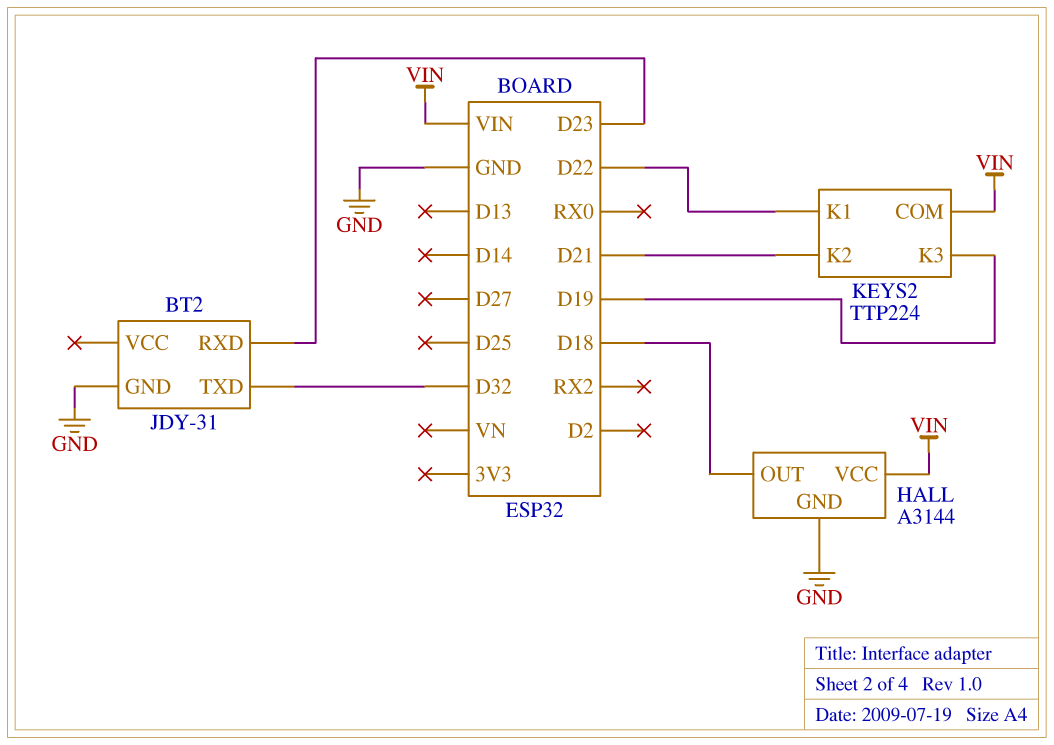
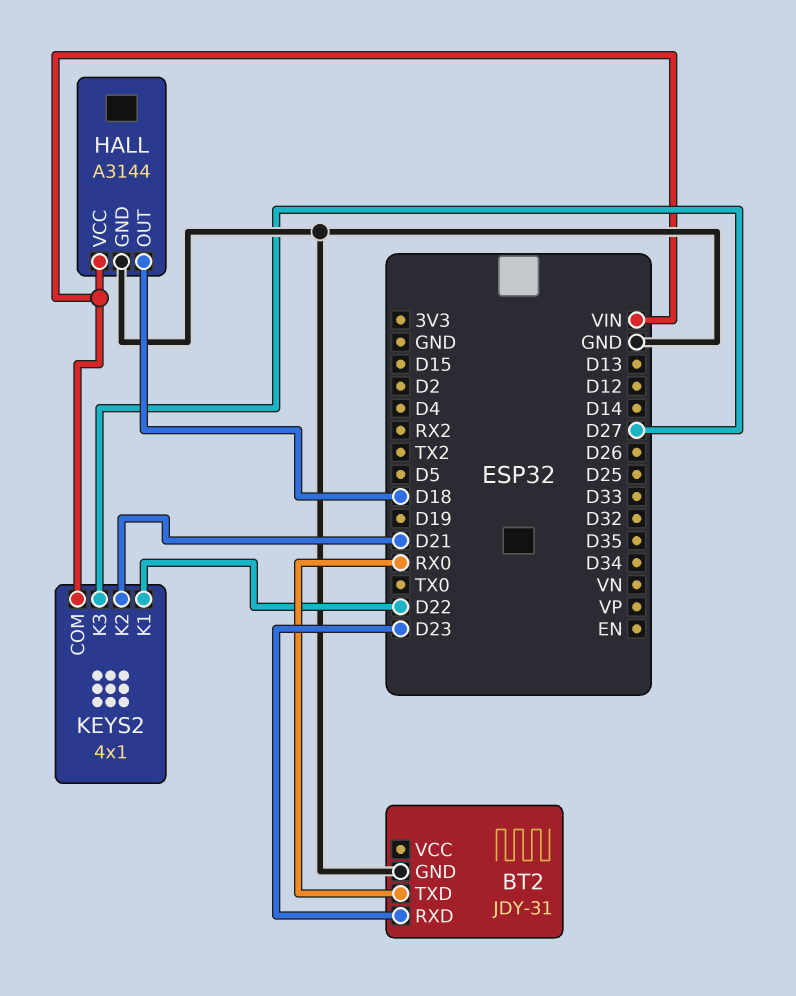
BT2 pin TXD: D32 -> RX0
KEYS2: TTP224 -> 4x1
KEYS2 pin K3: D19 -> D27

